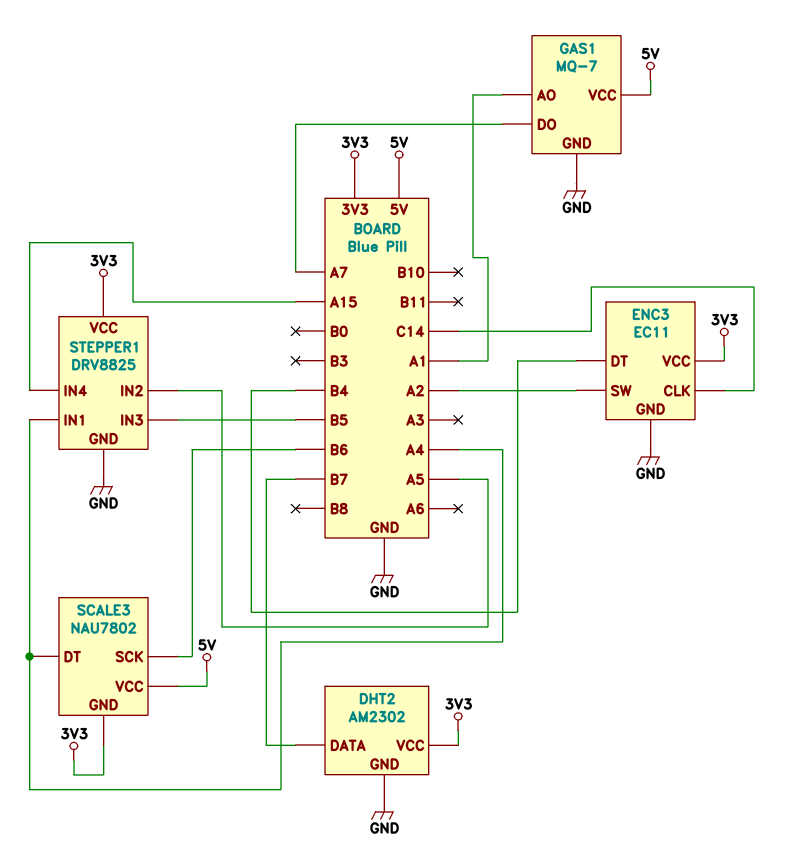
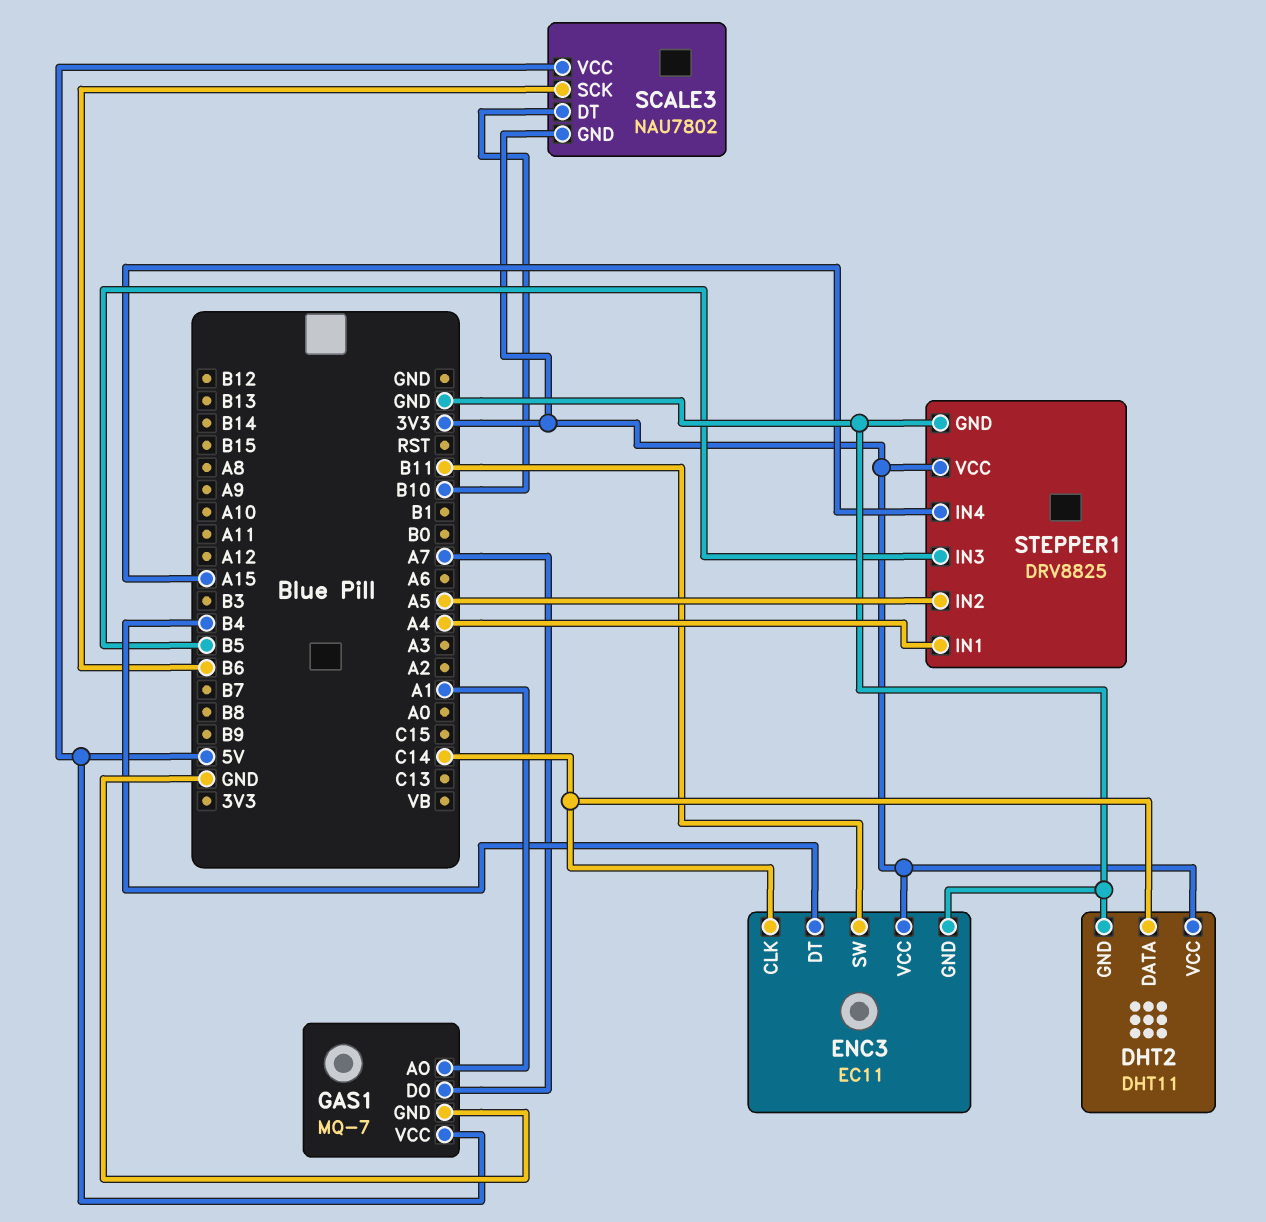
DHT2: AM2302 -> DHT11
DHT2 pin DATA: B7 -> C14
ENC3 pin SW: A2 -> B11
SCALE3 pin DT: A4 -> B10

